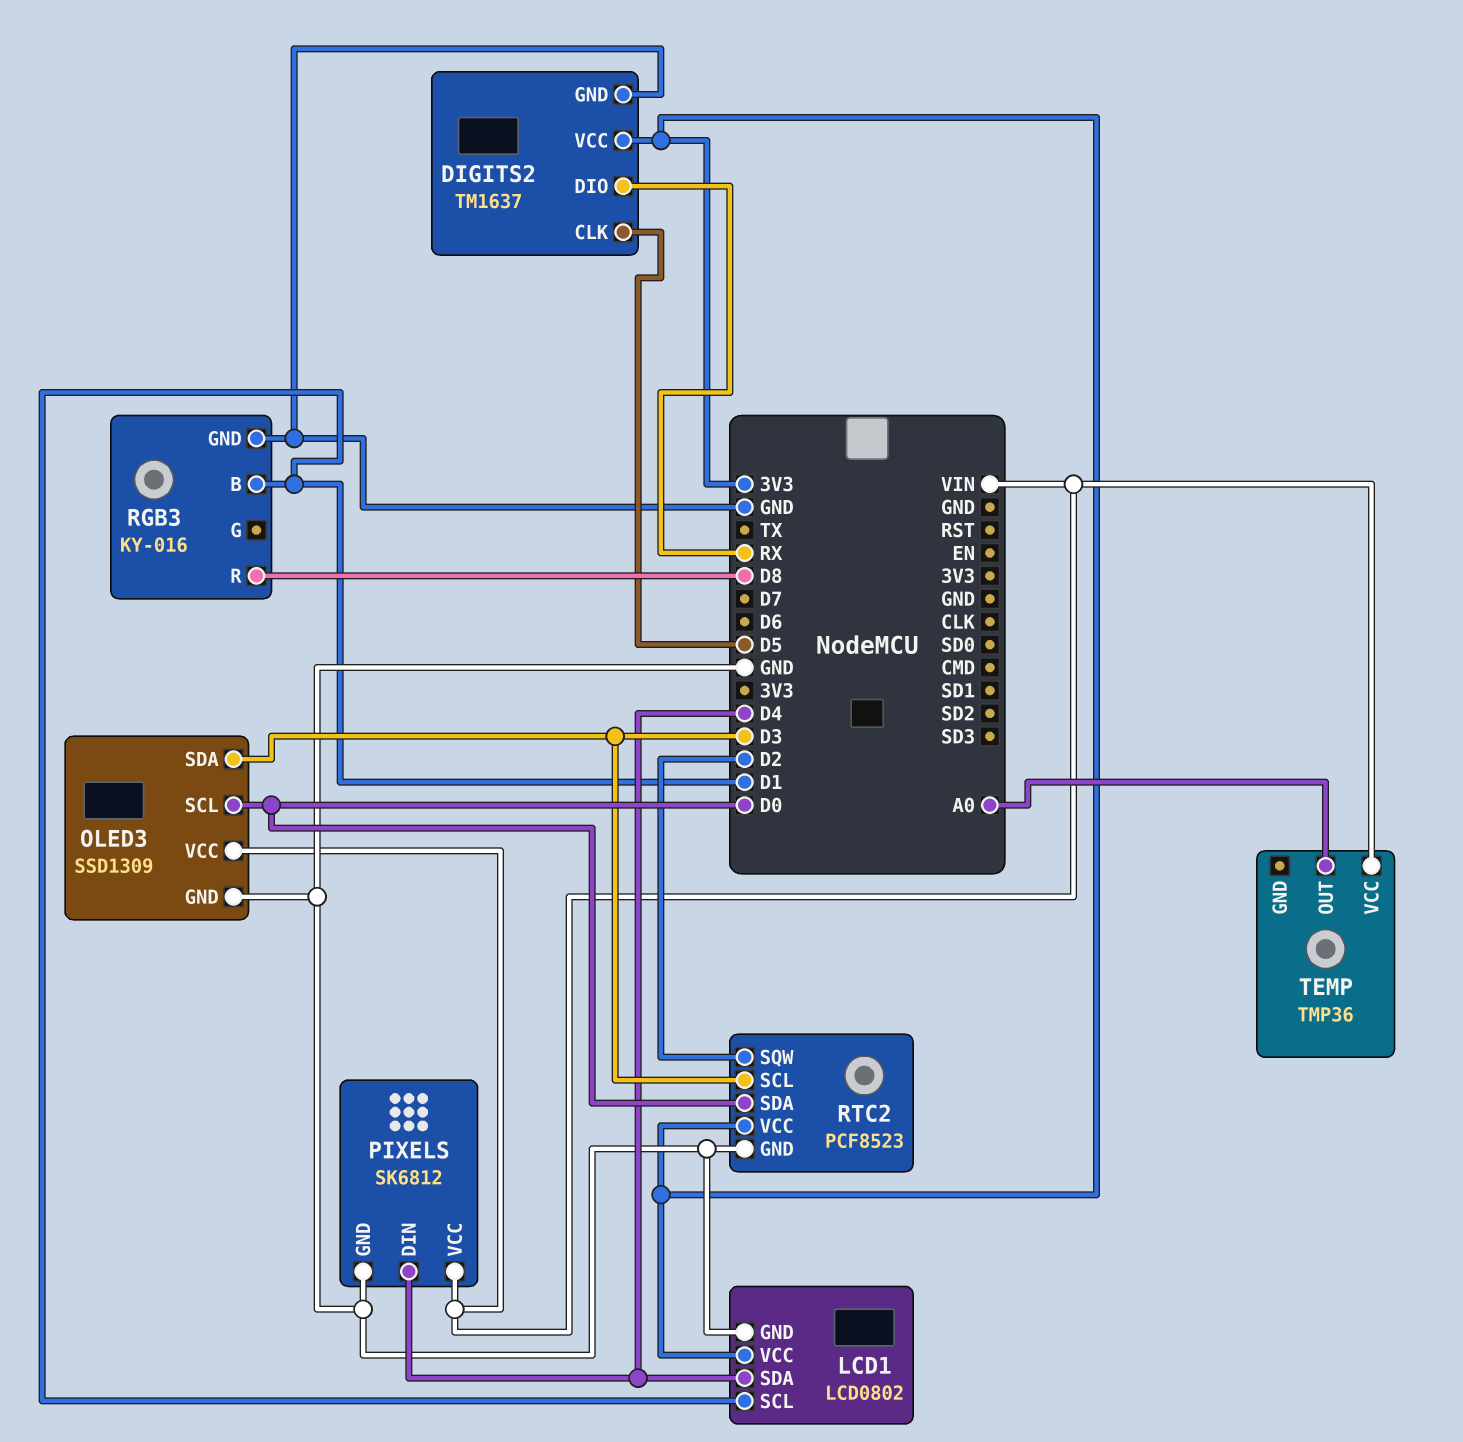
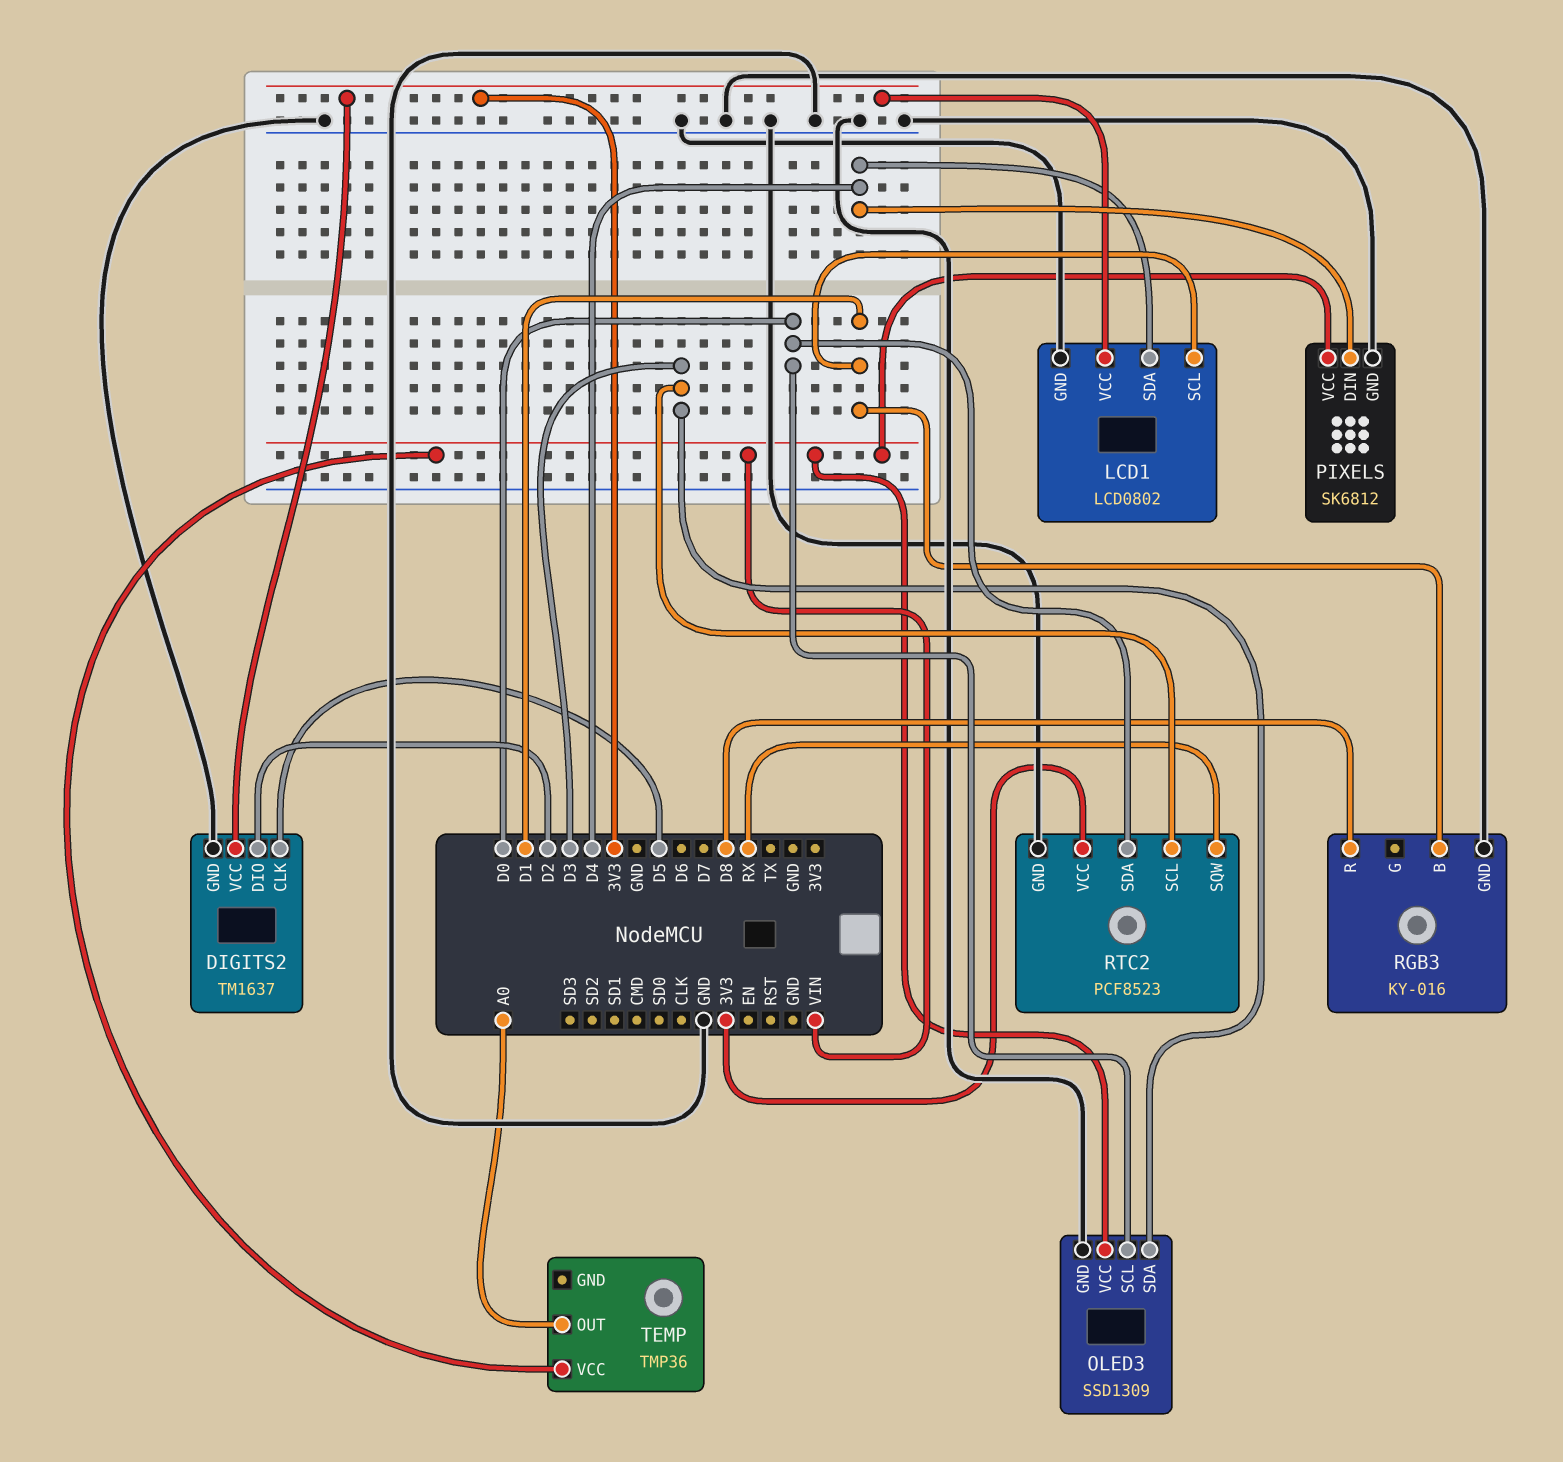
DIGITS2 pin DIO: RX -> D2
RTC2 pin SQW: D2 -> RX

